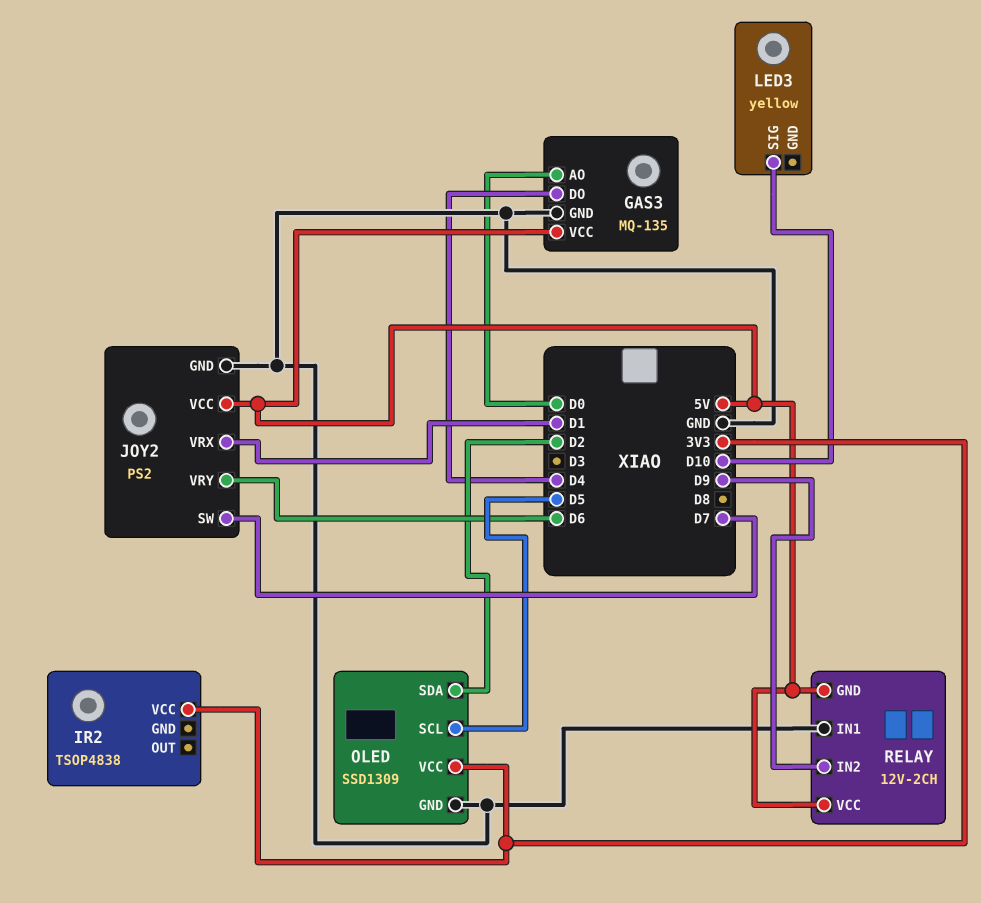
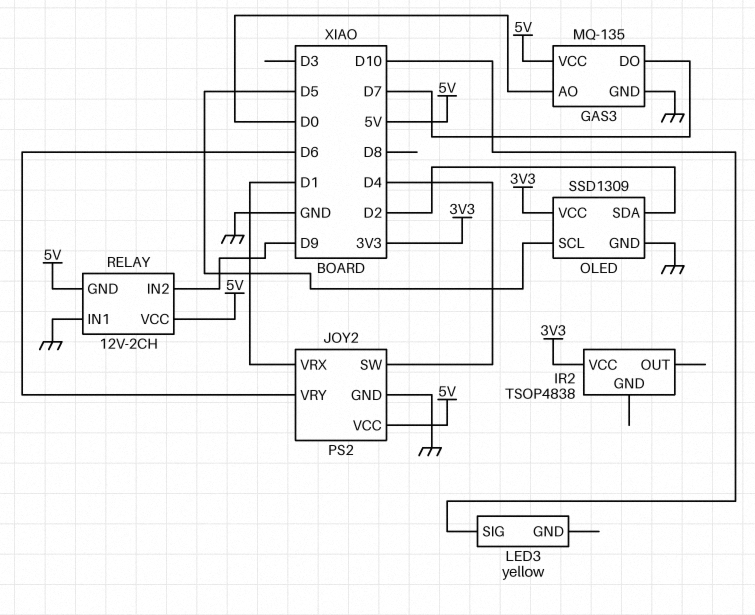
GAS3 pin DO: D4 -> D7
JOY2 pin SW: D7 -> D4

